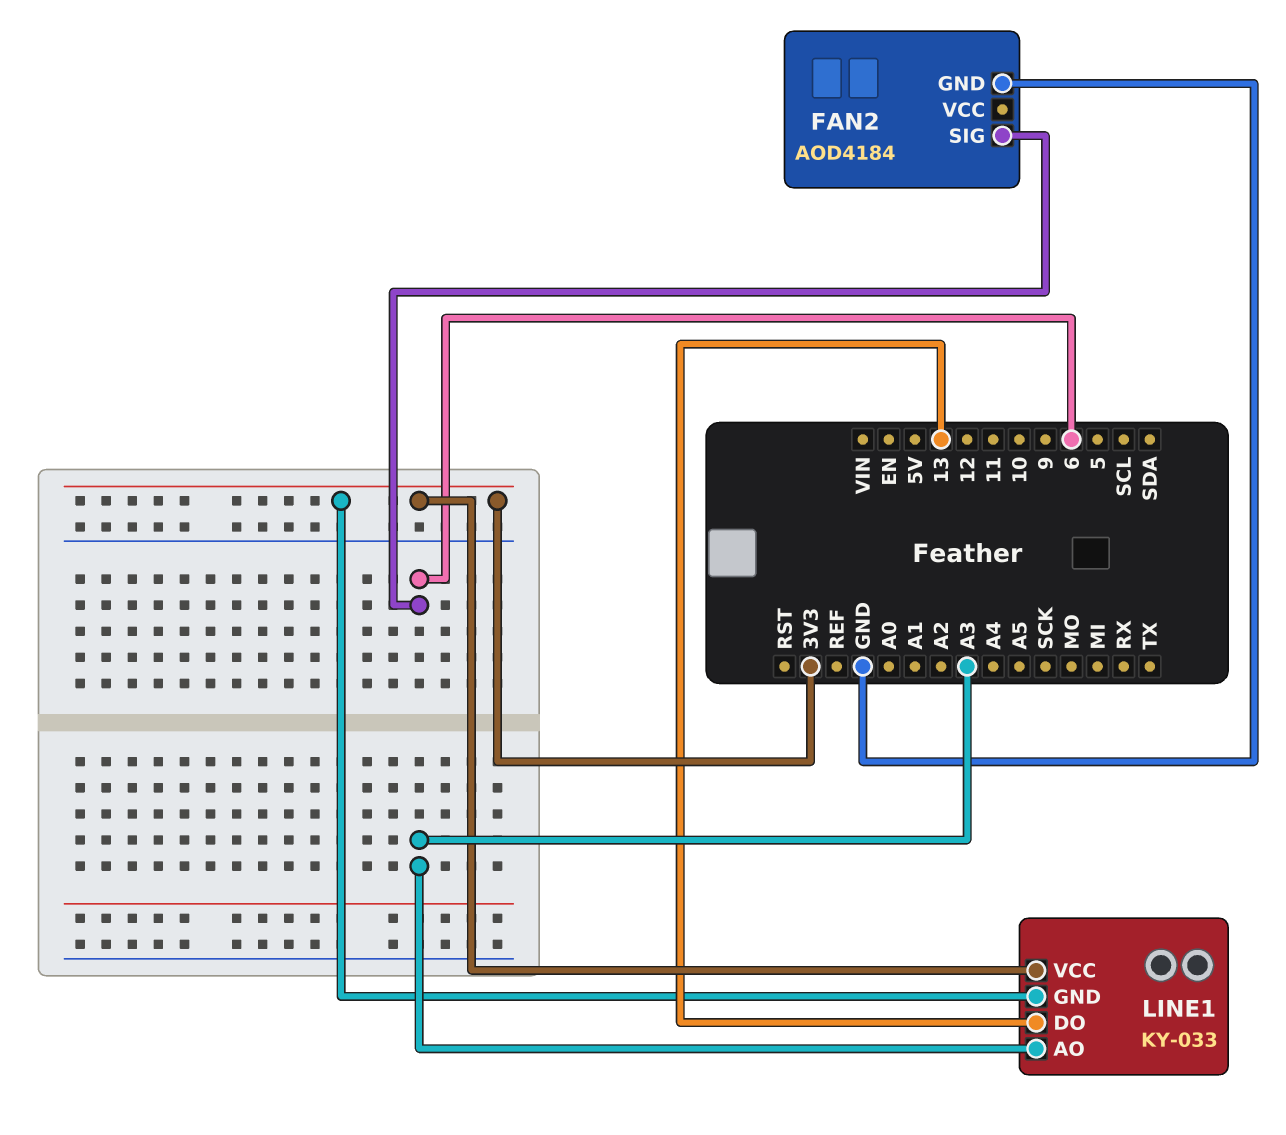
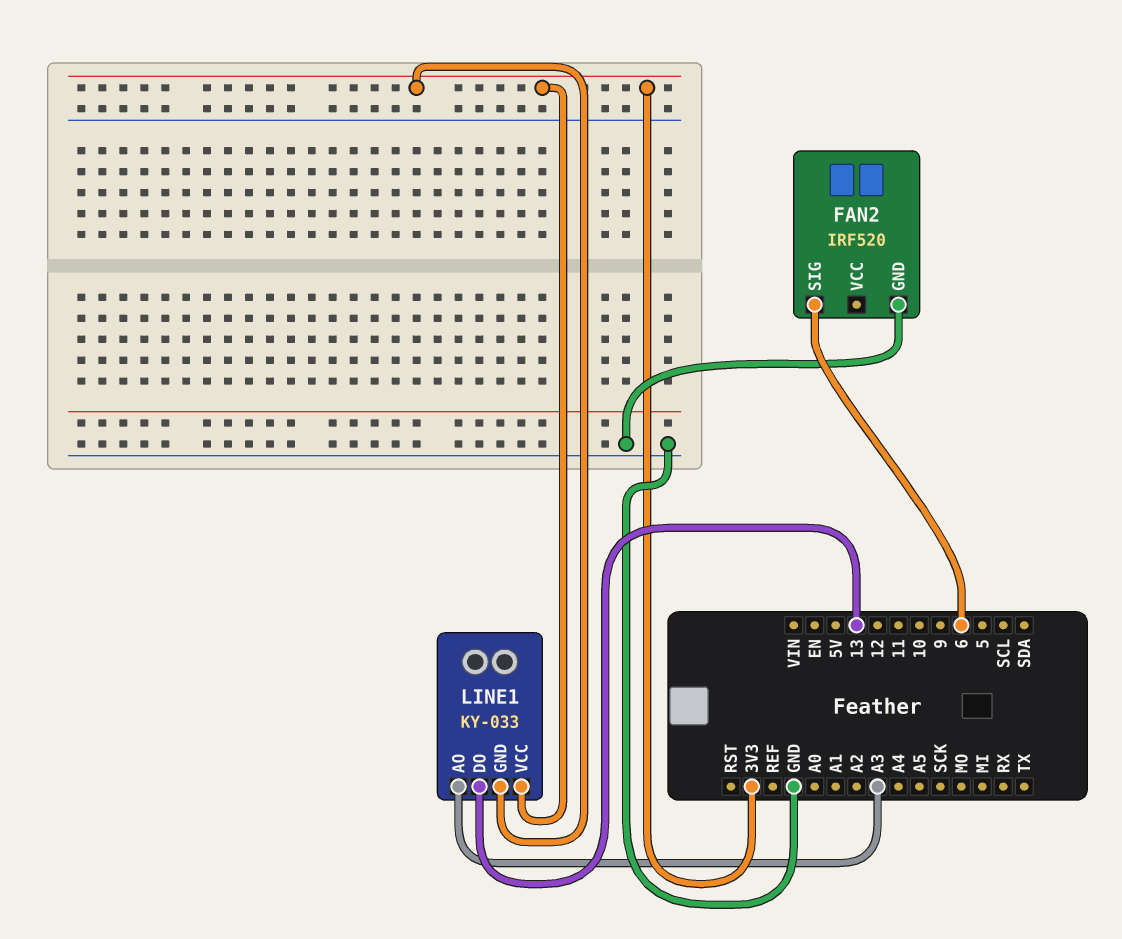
FAN2: AOD4184 -> IRF520

